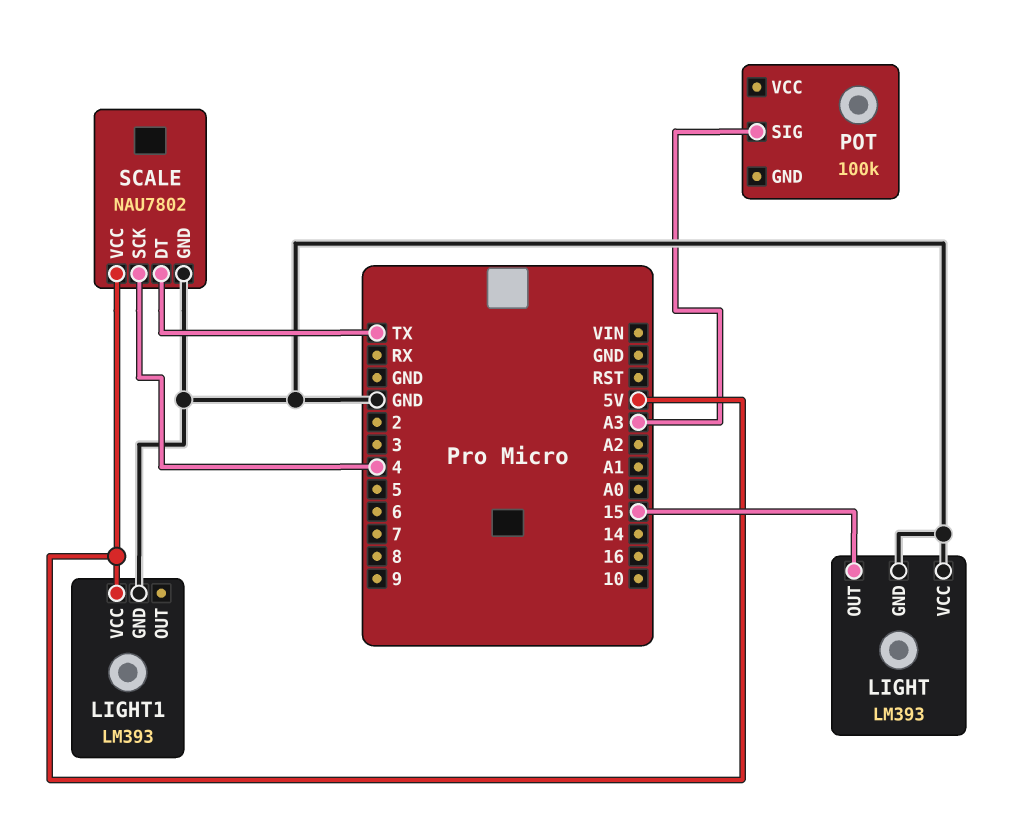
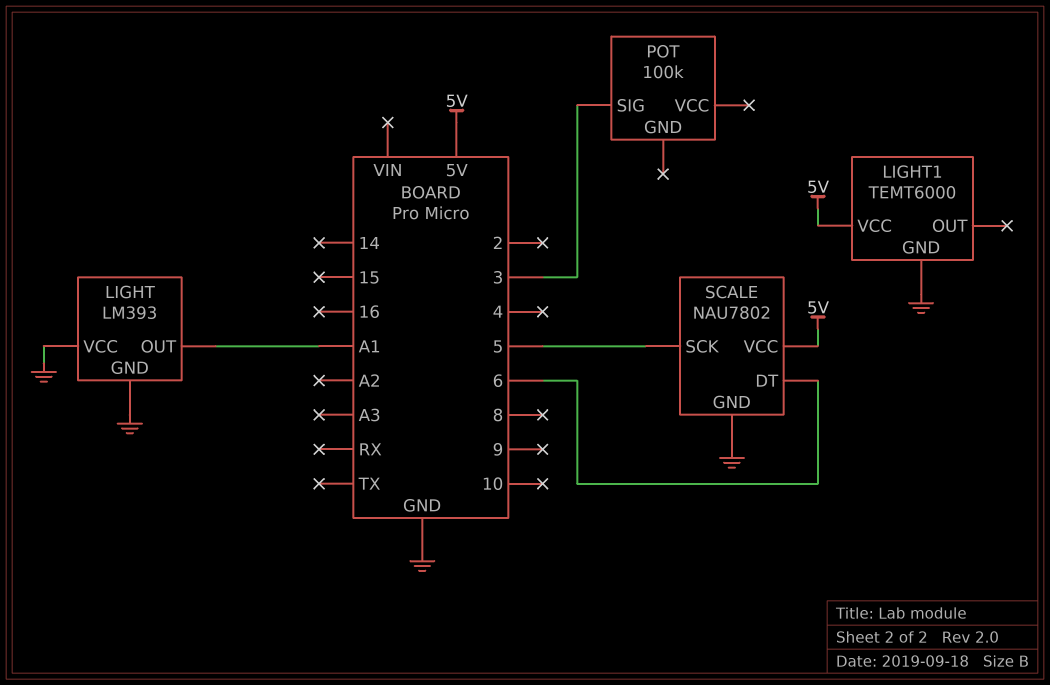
LIGHT pin OUT: 15 -> A1
LIGHT1: LM393 -> TEMT6000
POT pin SIG: A3 -> 3
SCALE pin DT: TX -> 6
SCALE pin SCK: 4 -> 5

